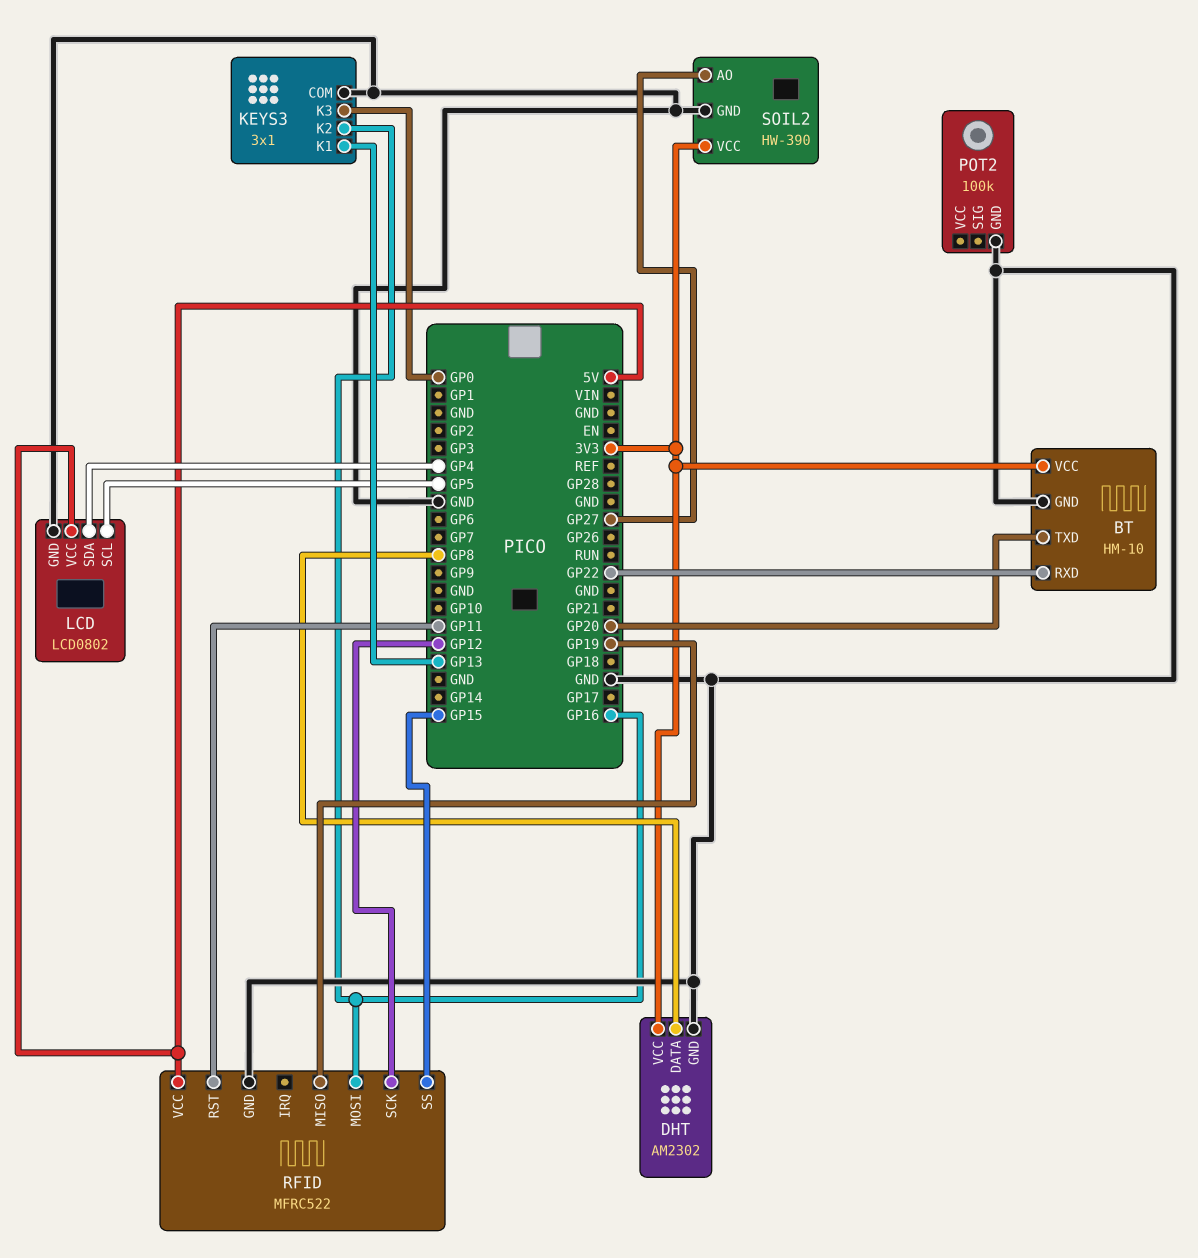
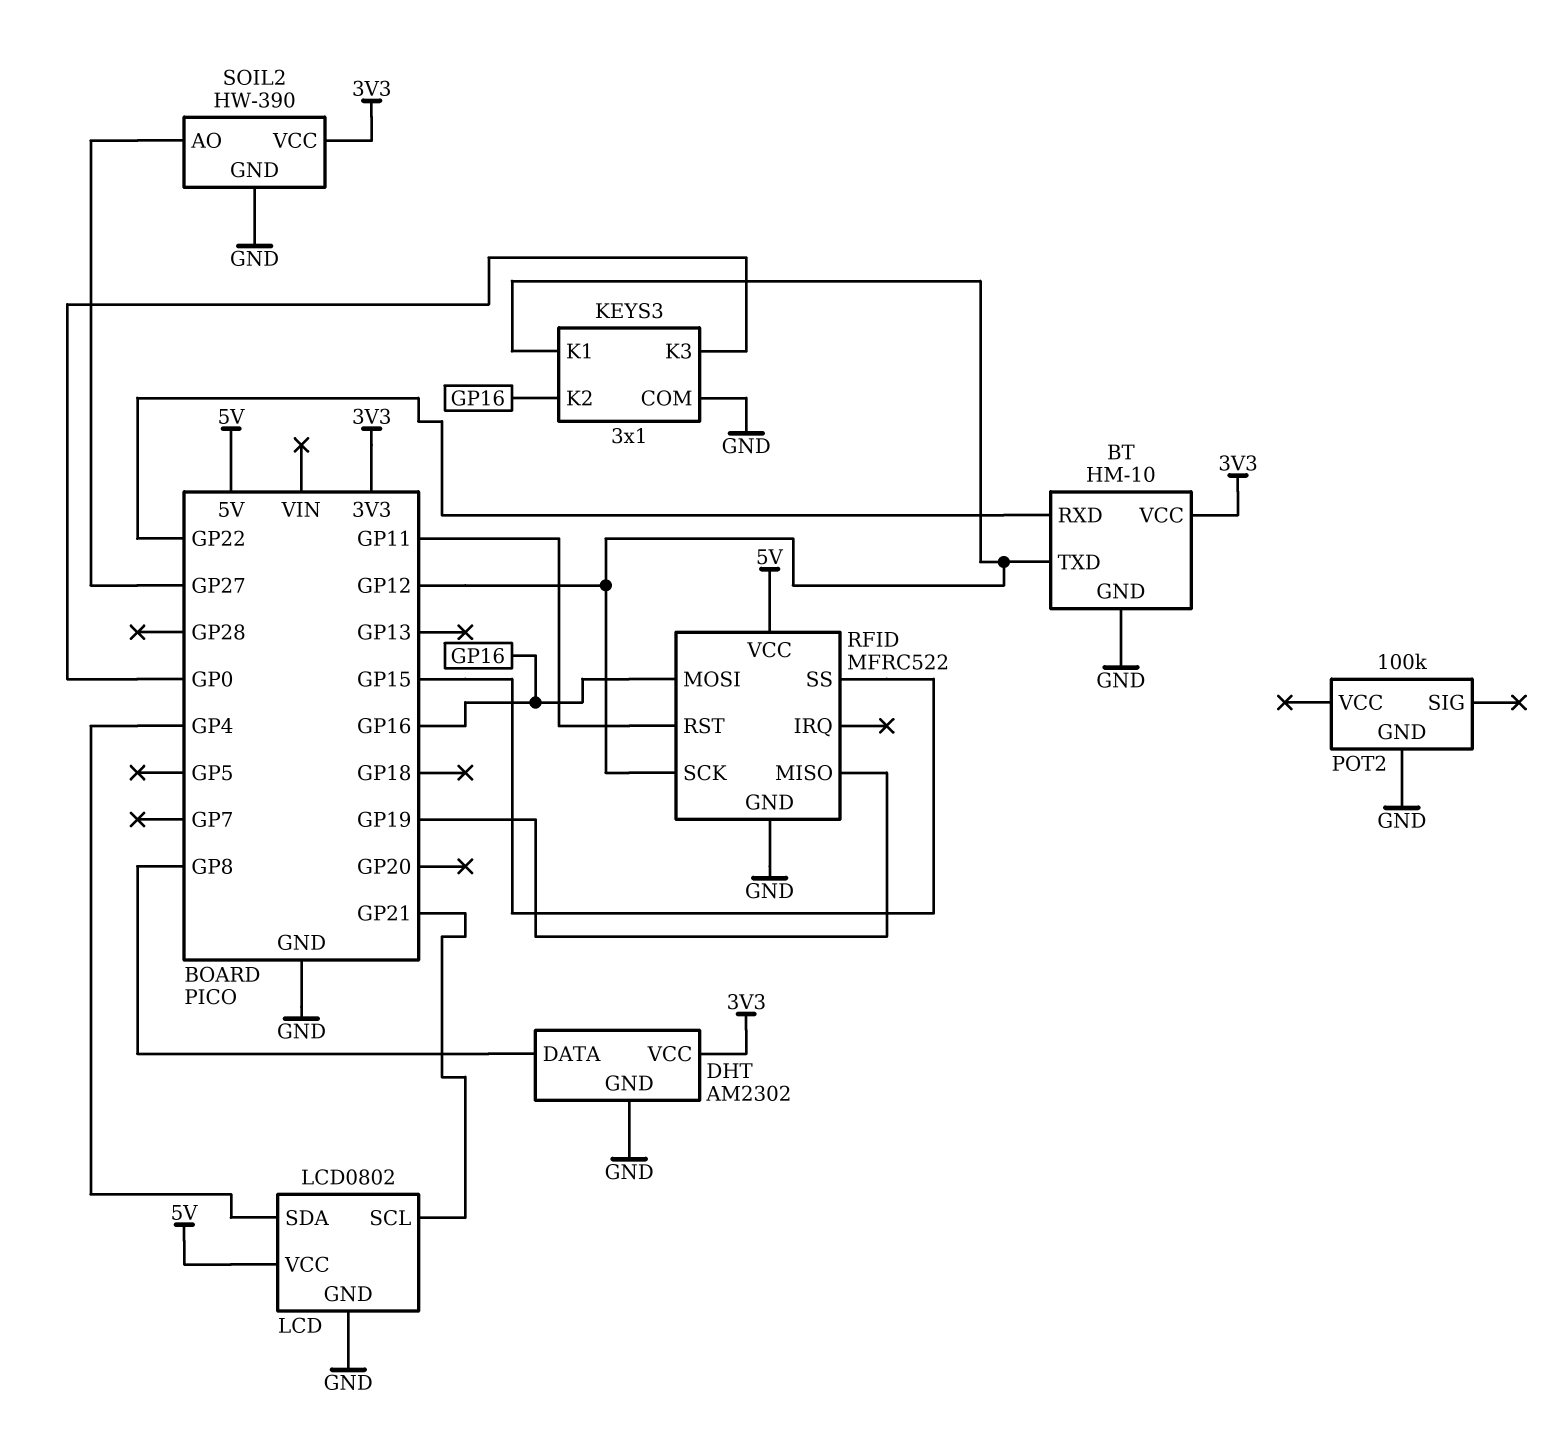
BT pin TXD: GP20 -> GP12
KEYS3 pin K1: GP13 -> GP12
LCD pin SCL: GP5 -> GP21

